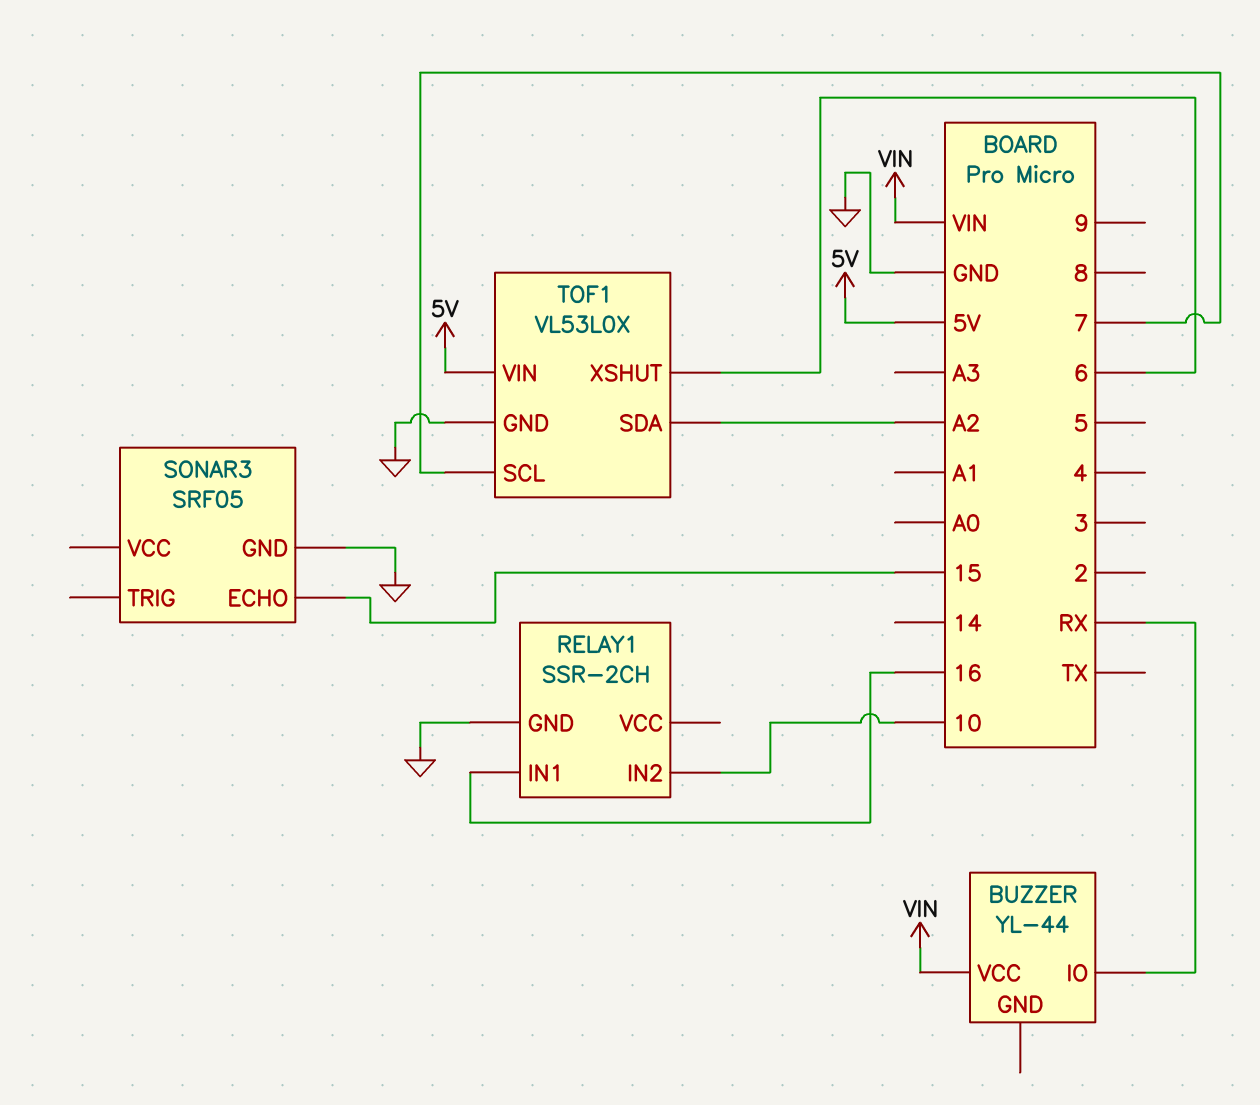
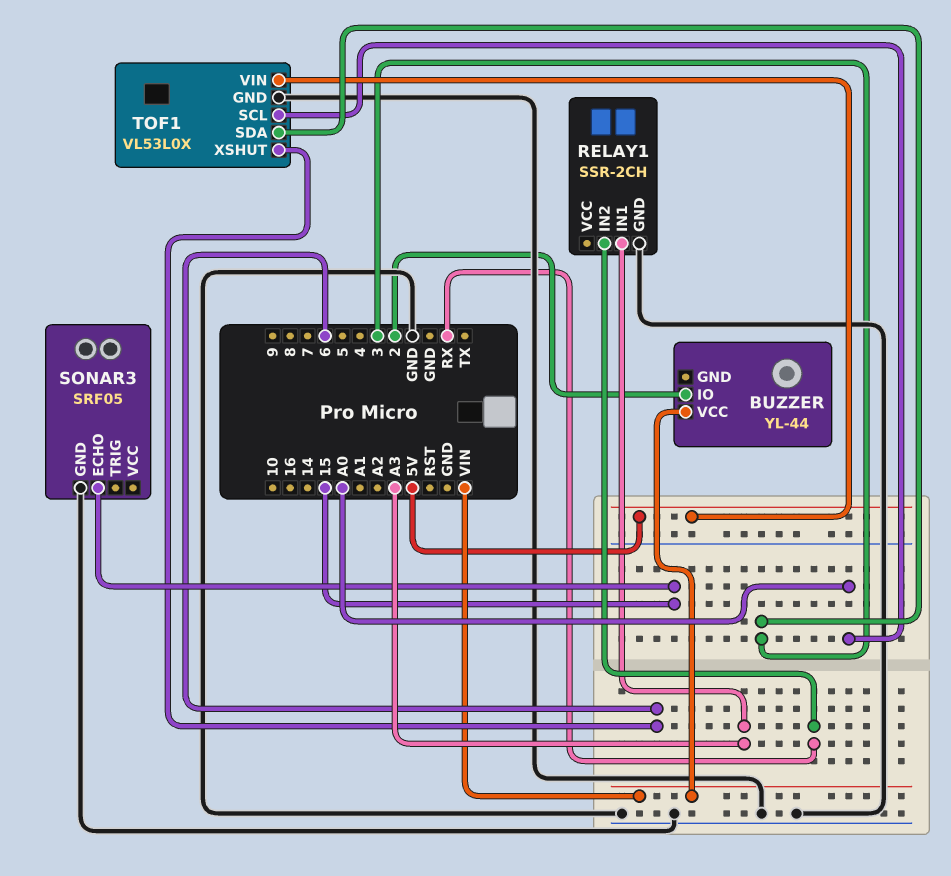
BUZZER pin IO: RX -> 2
RELAY1 pin IN1: 16 -> A3
RELAY1 pin IN2: 10 -> RX
TOF1 pin SCL: 7 -> A0
TOF1 pin SDA: A2 -> 3

